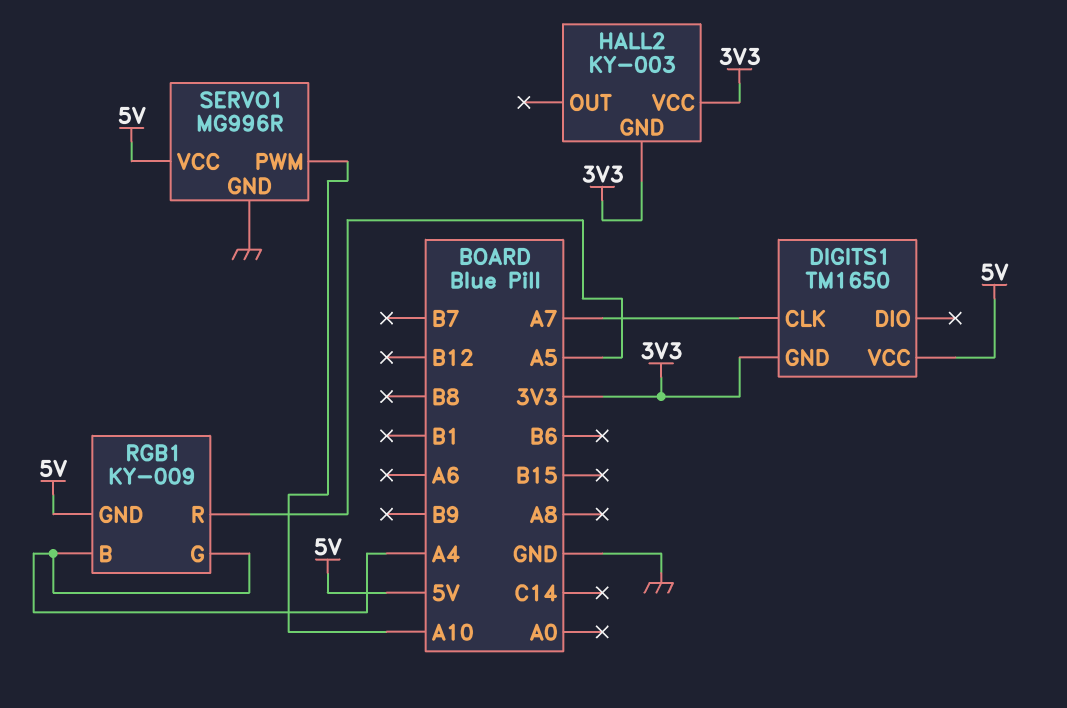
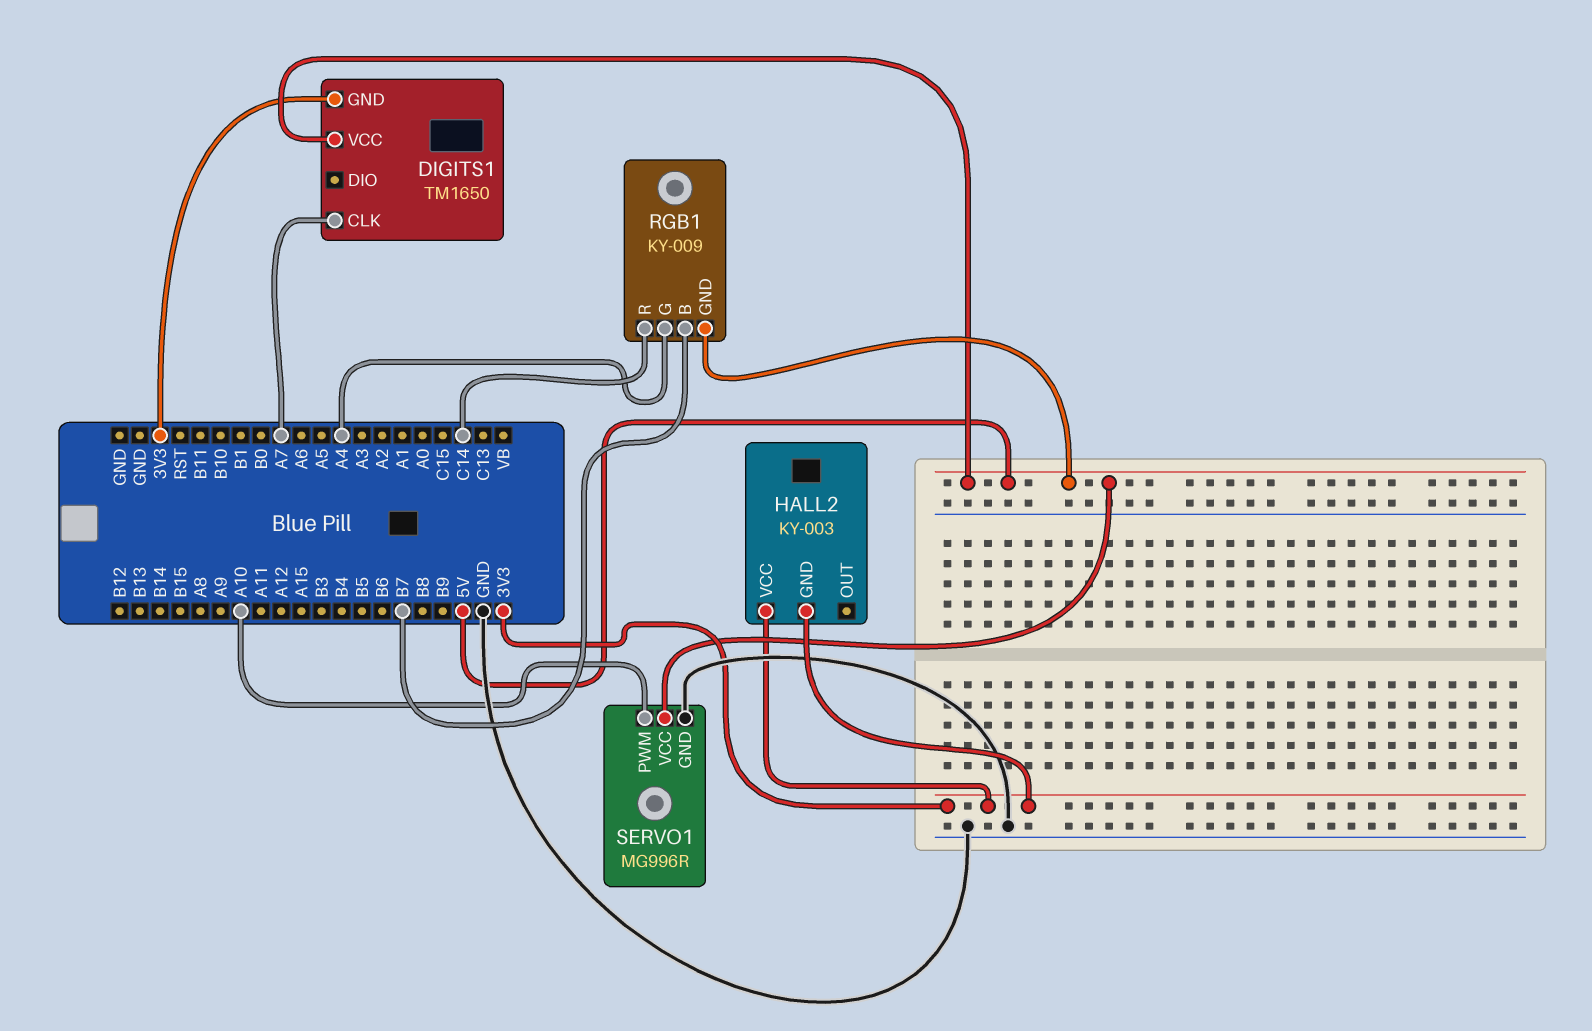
RGB1 pin B: A4 -> B7
RGB1 pin R: A5 -> C14

